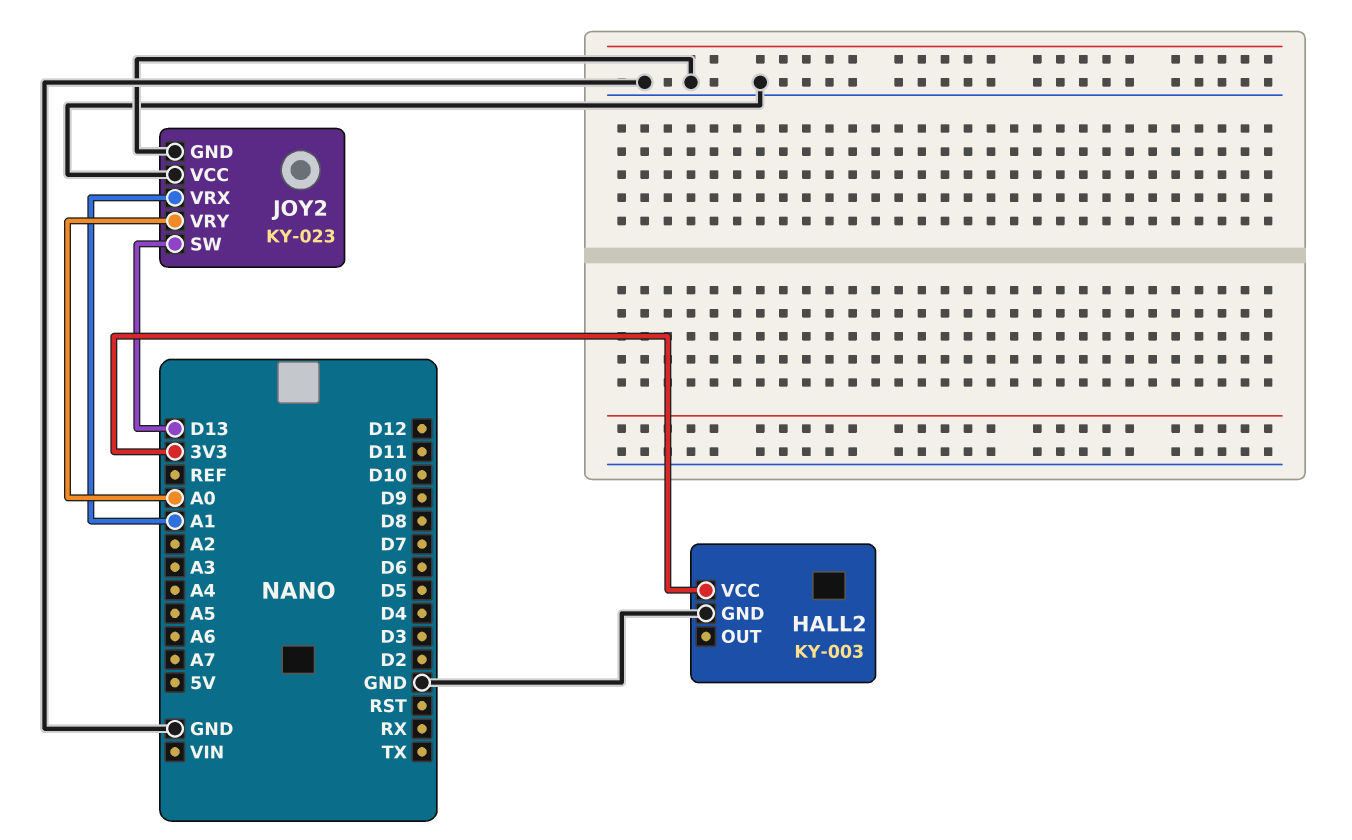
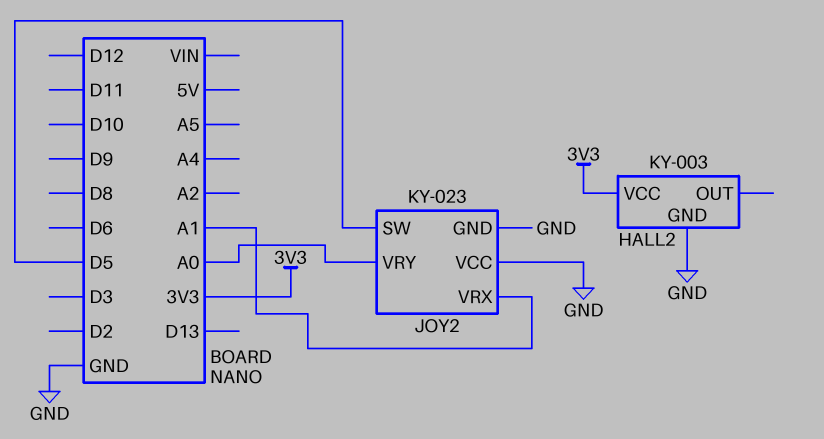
JOY2 pin SW: D13 -> D5

